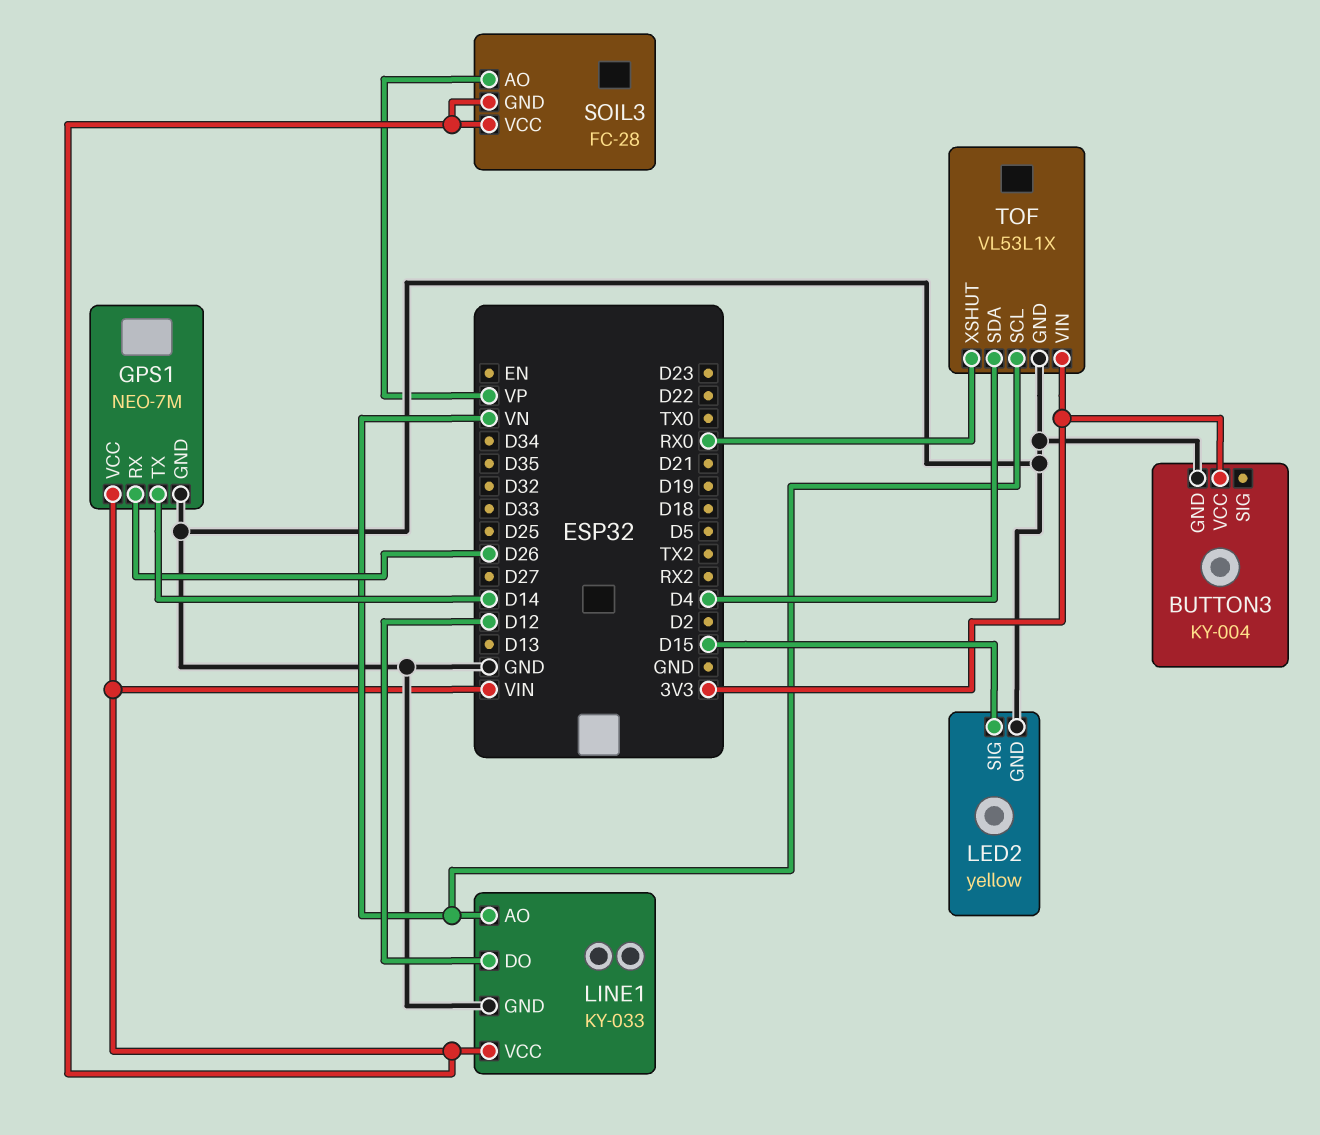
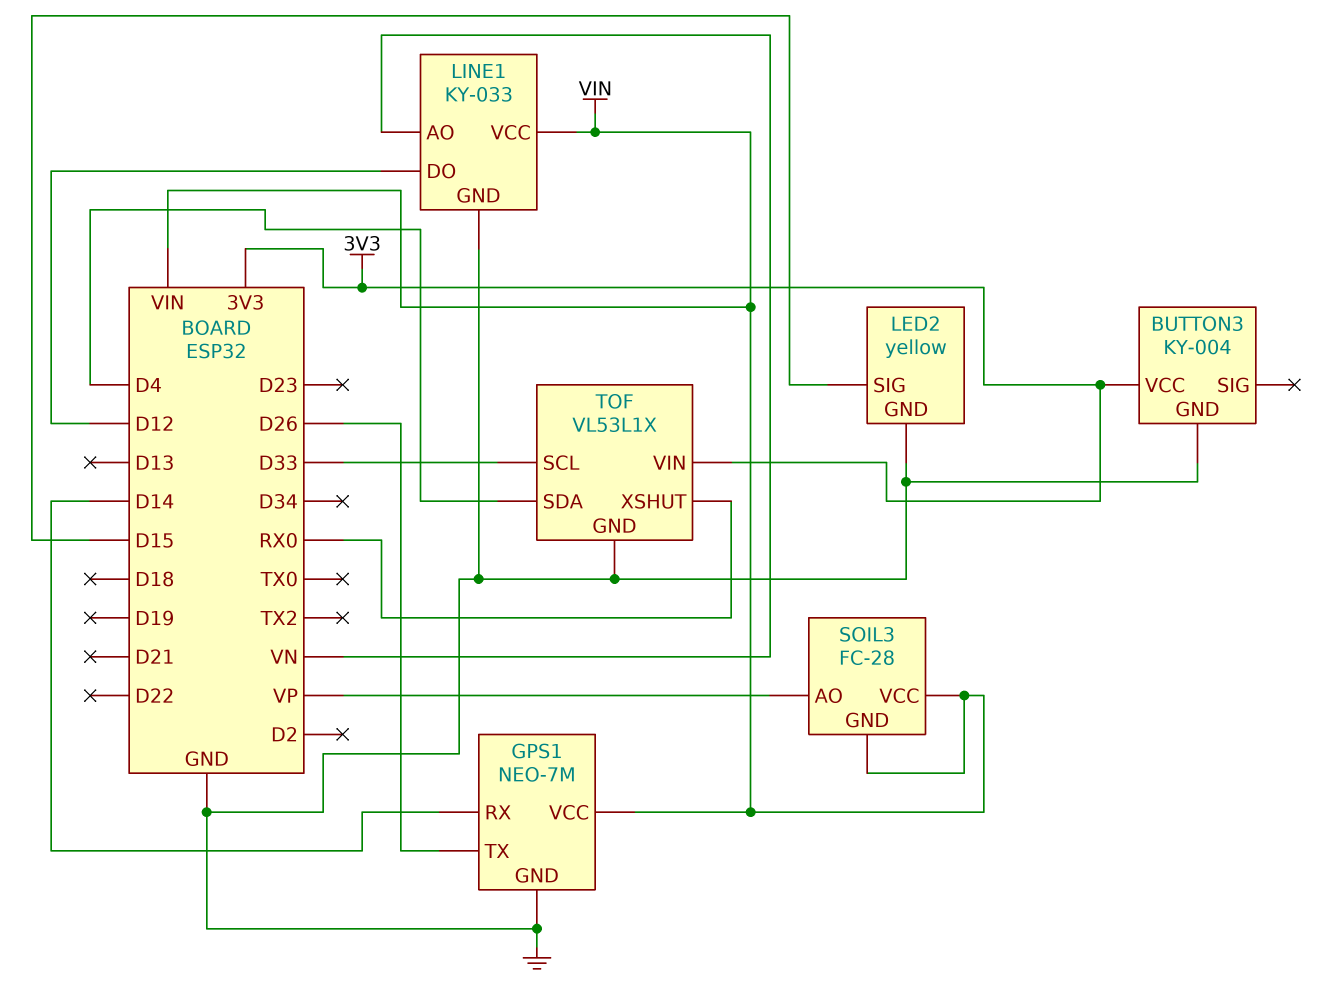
GPS1 pin RX: D26 -> D14
GPS1 pin TX: D14 -> D26
TOF pin SCL: VN -> D33

